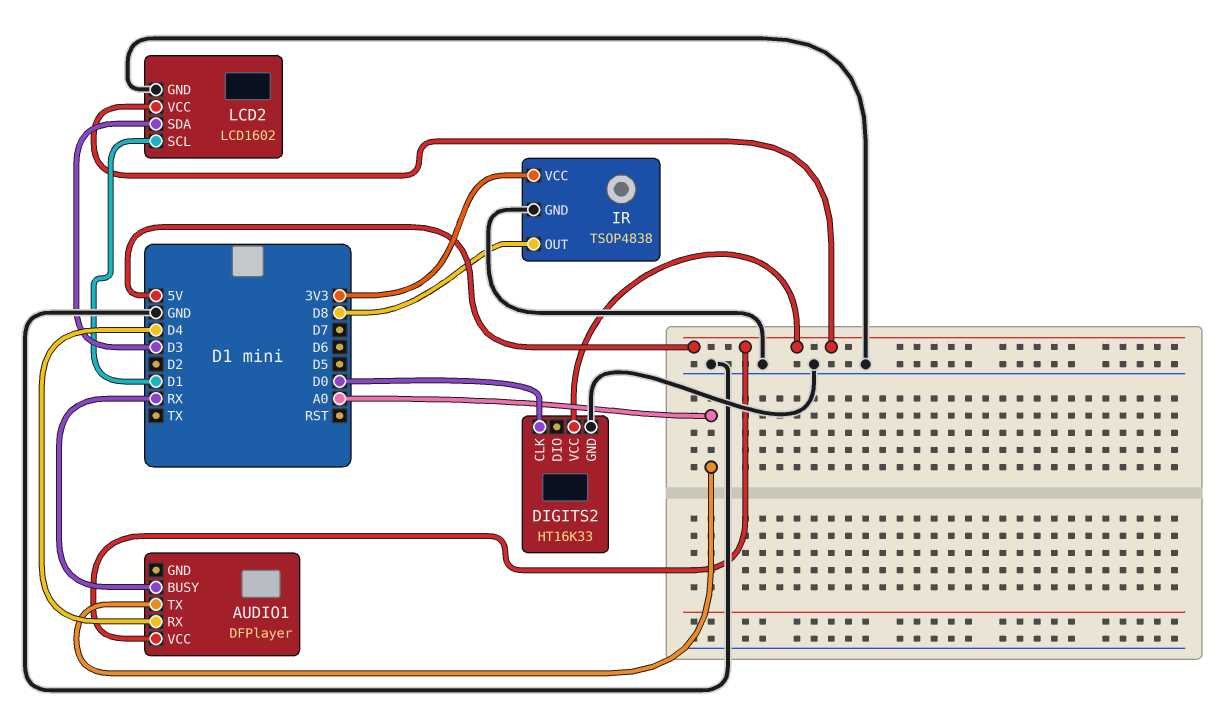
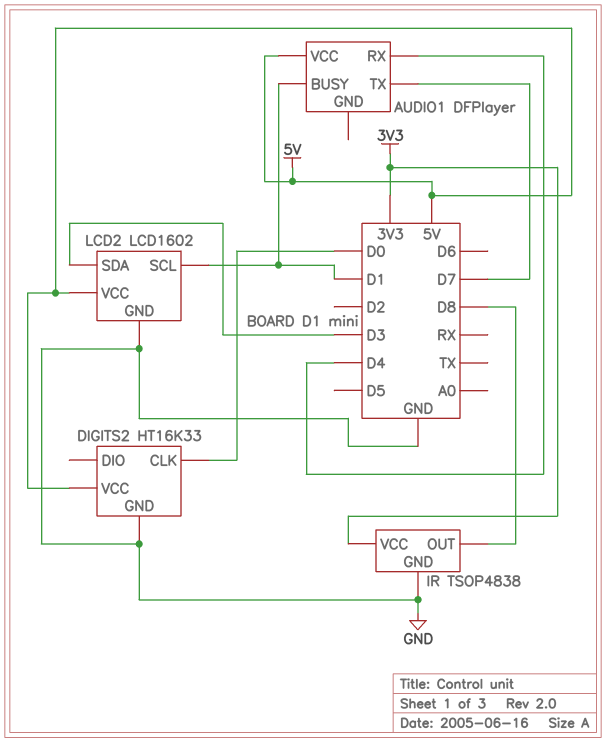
AUDIO1 pin BUSY: RX -> D1
AUDIO1 pin TX: A0 -> D7

